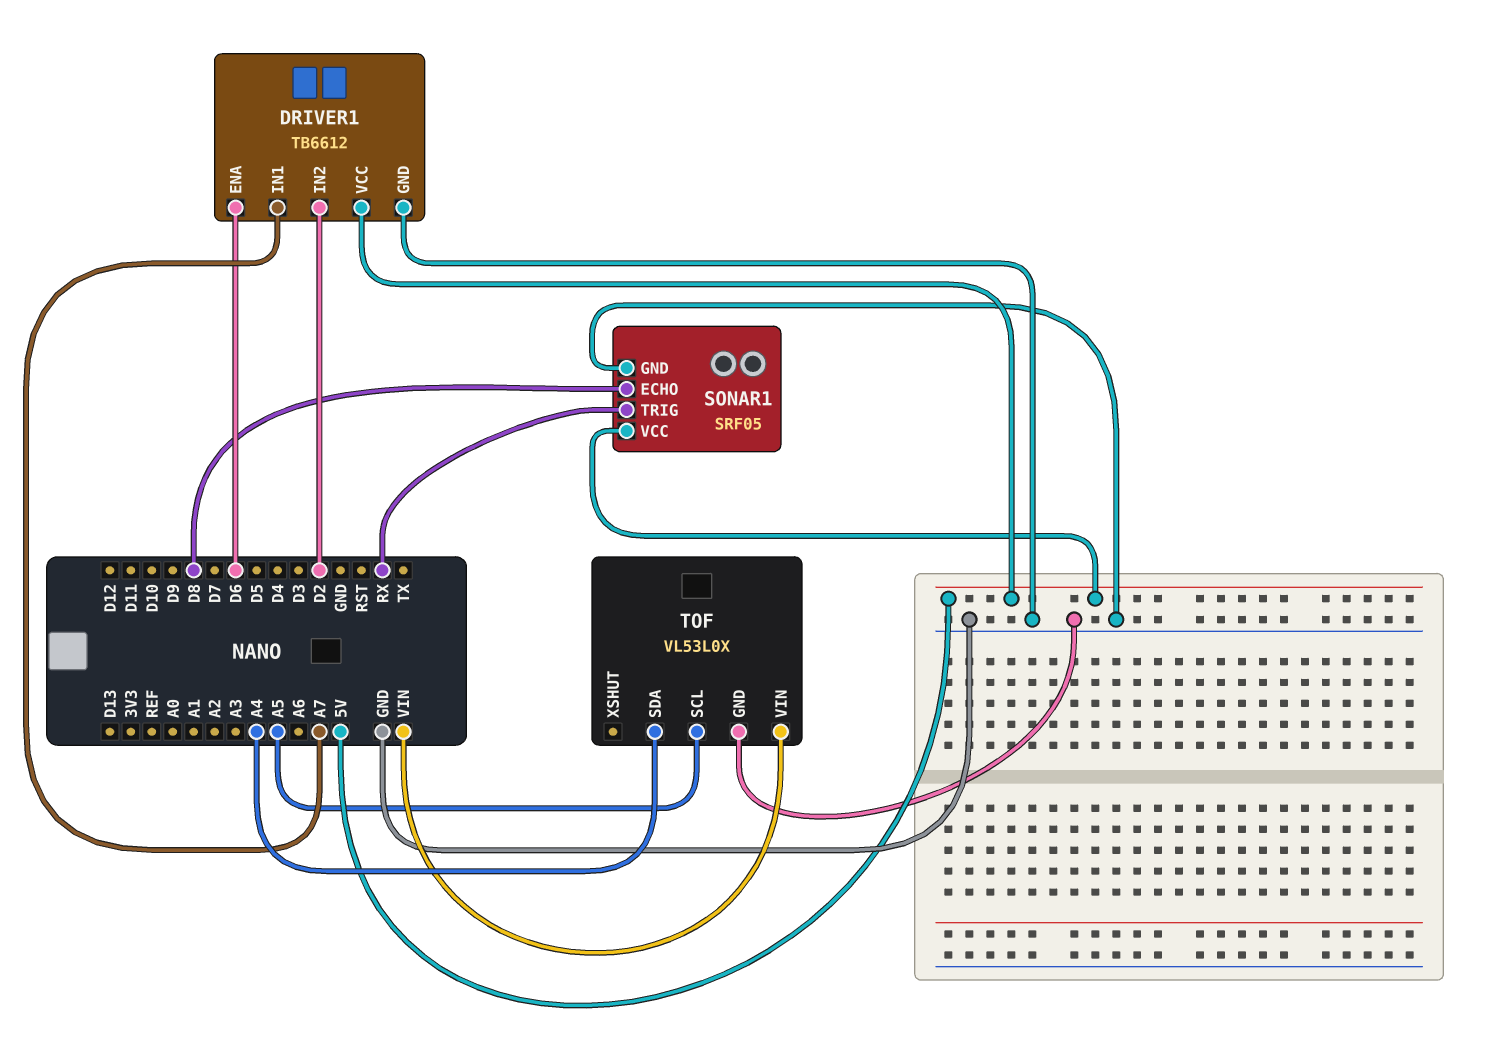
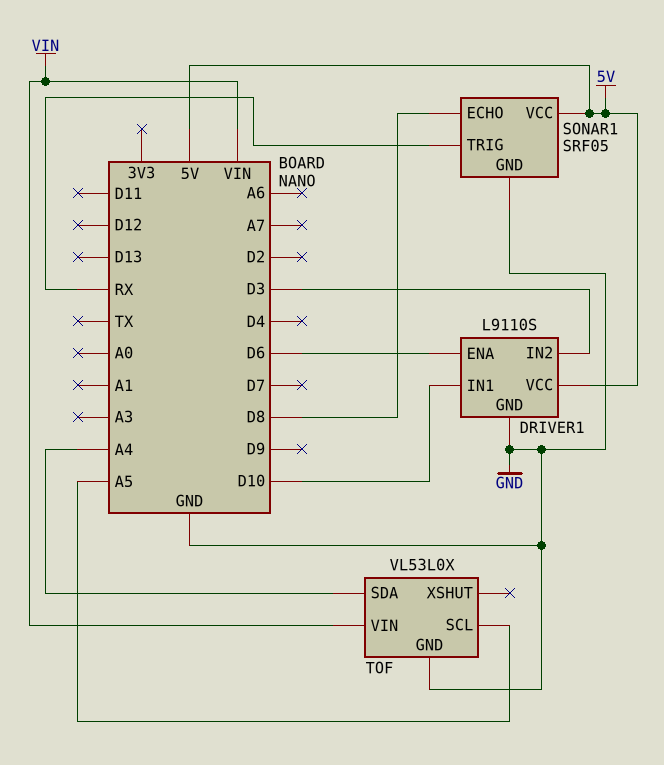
DRIVER1: TB6612 -> L9110S
DRIVER1 pin IN1: A7 -> D10
DRIVER1 pin IN2: D2 -> D3

